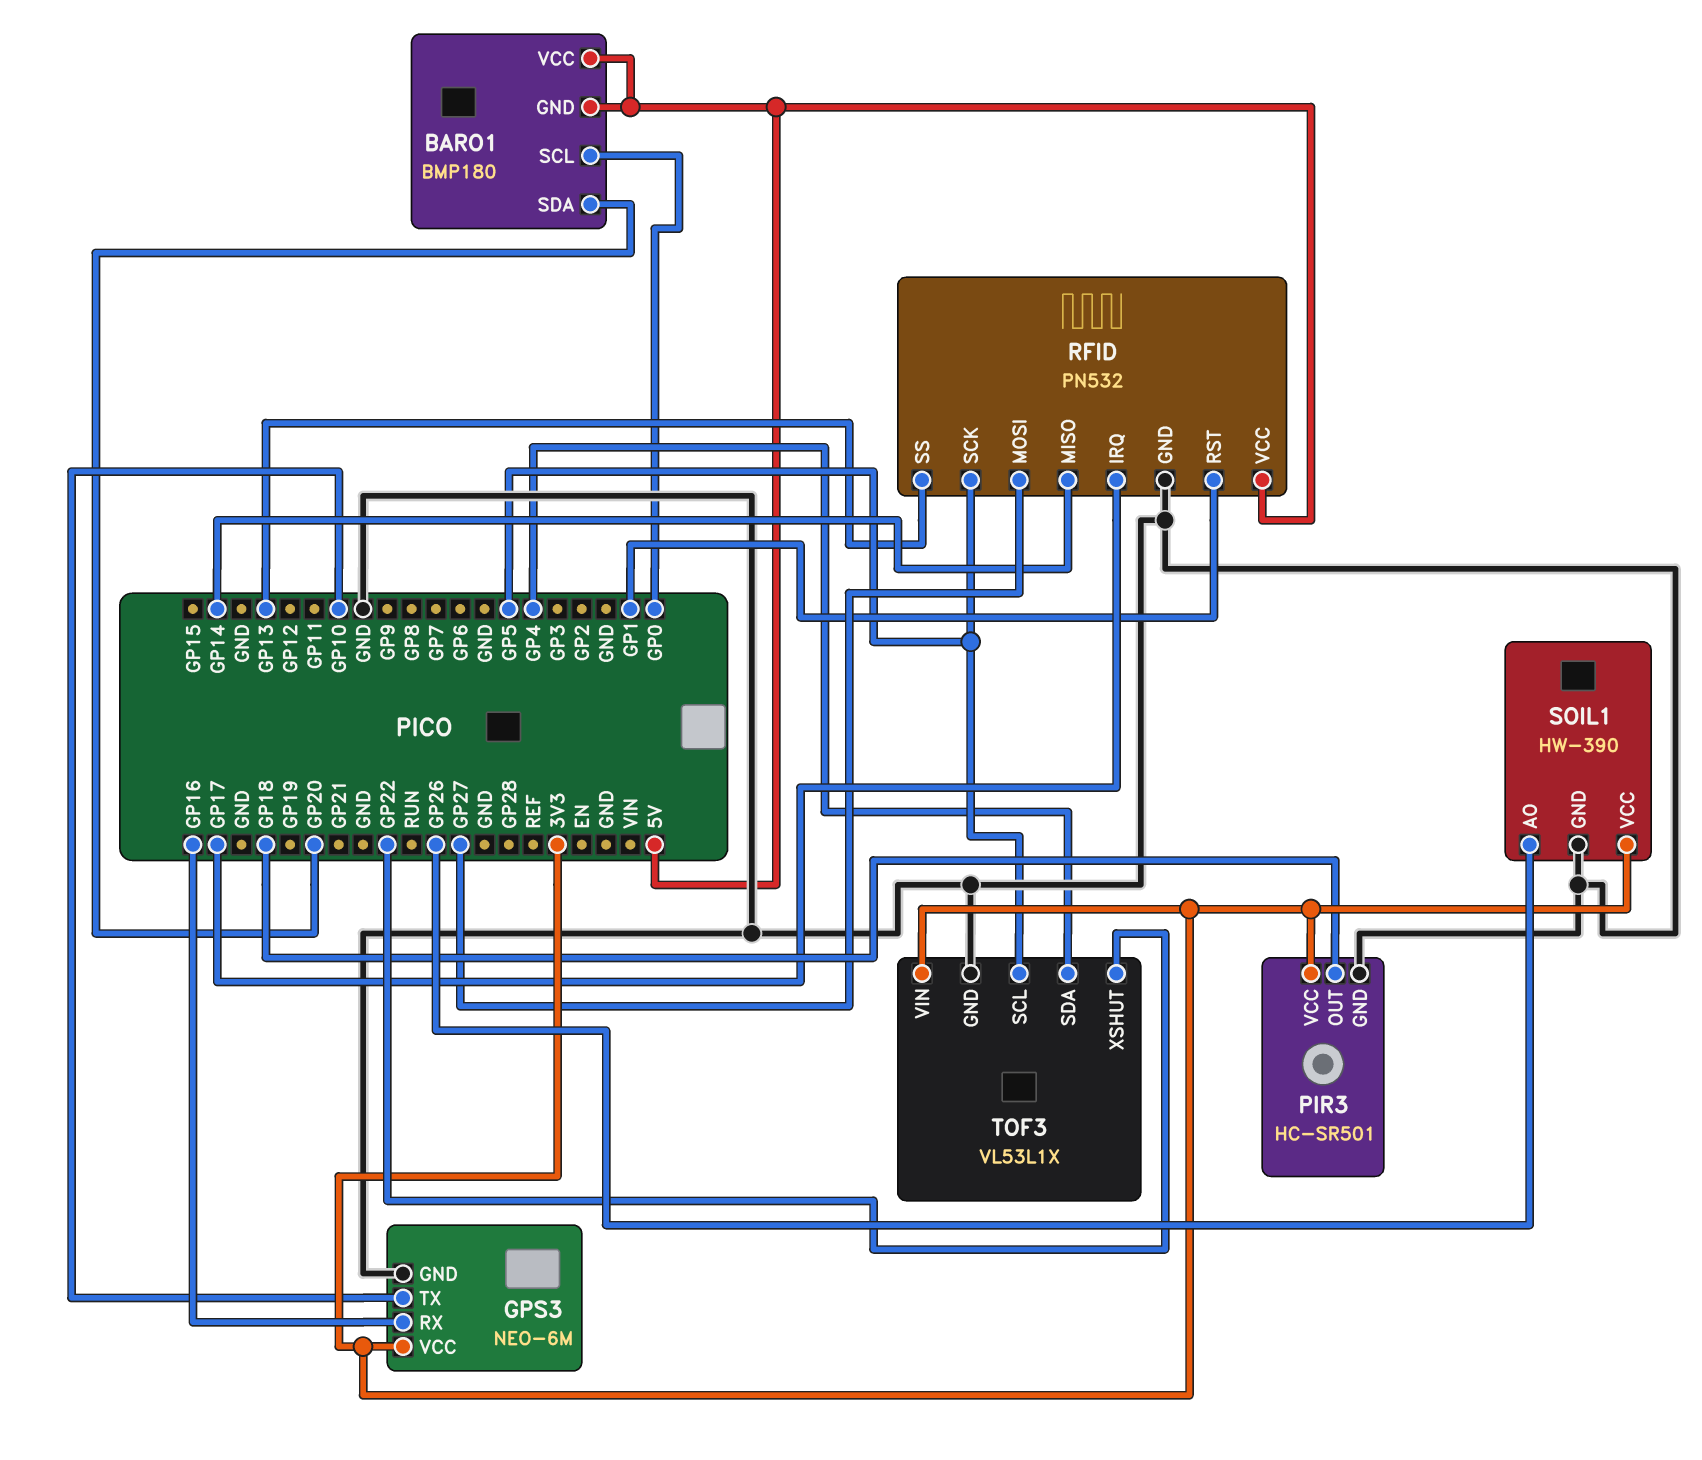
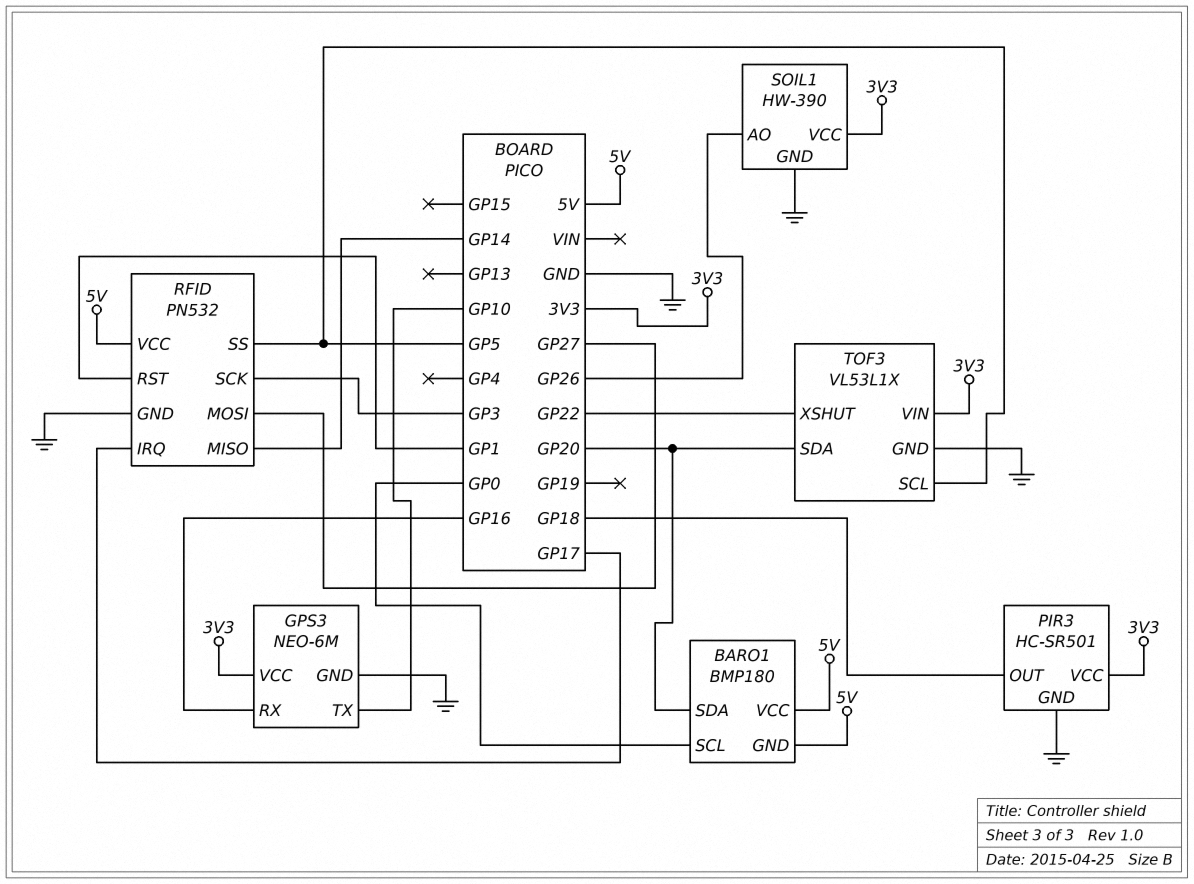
RFID pin SCK: GP5 -> GP3
RFID pin SS: GP13 -> GP5
TOF3 pin SDA: GP4 -> GP20

